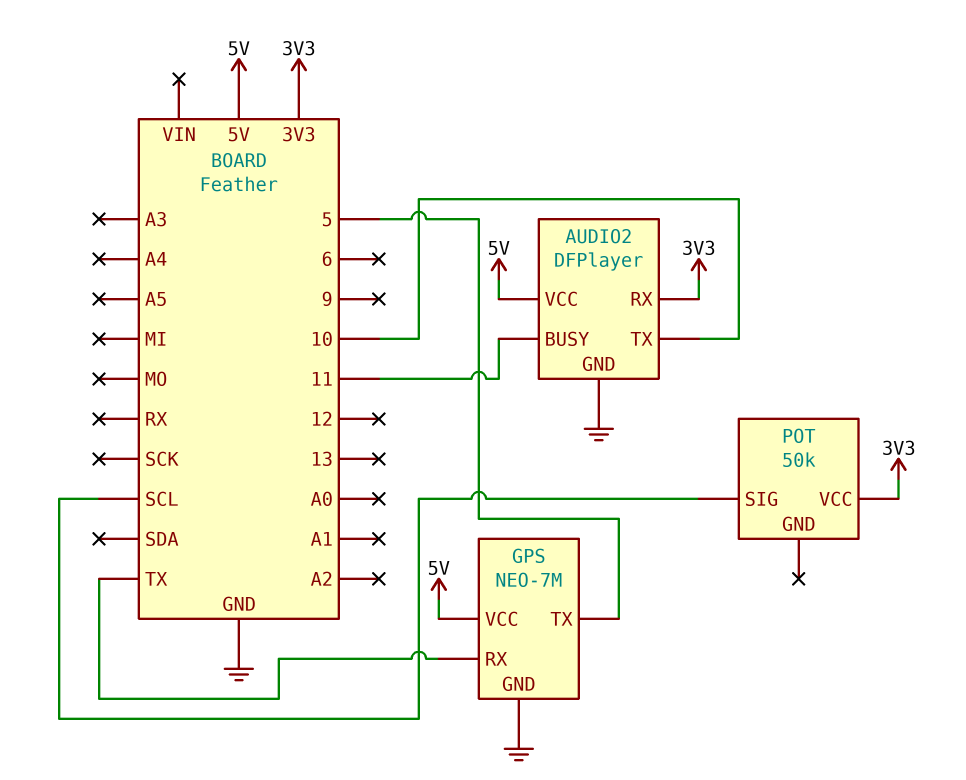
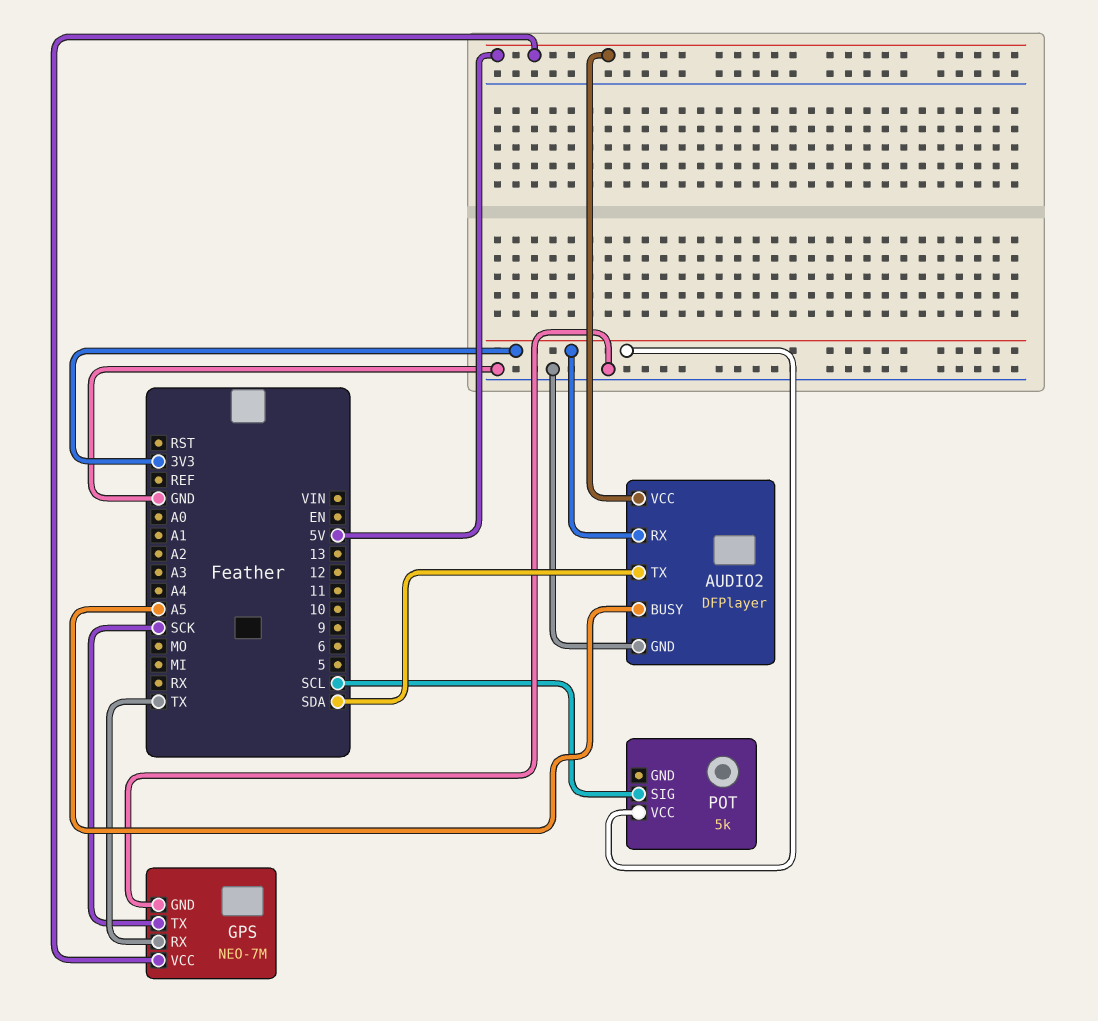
AUDIO2 pin BUSY: 11 -> A5
AUDIO2 pin TX: 10 -> SDA
GPS pin TX: 5 -> SCK
POT: 50k -> 5k

